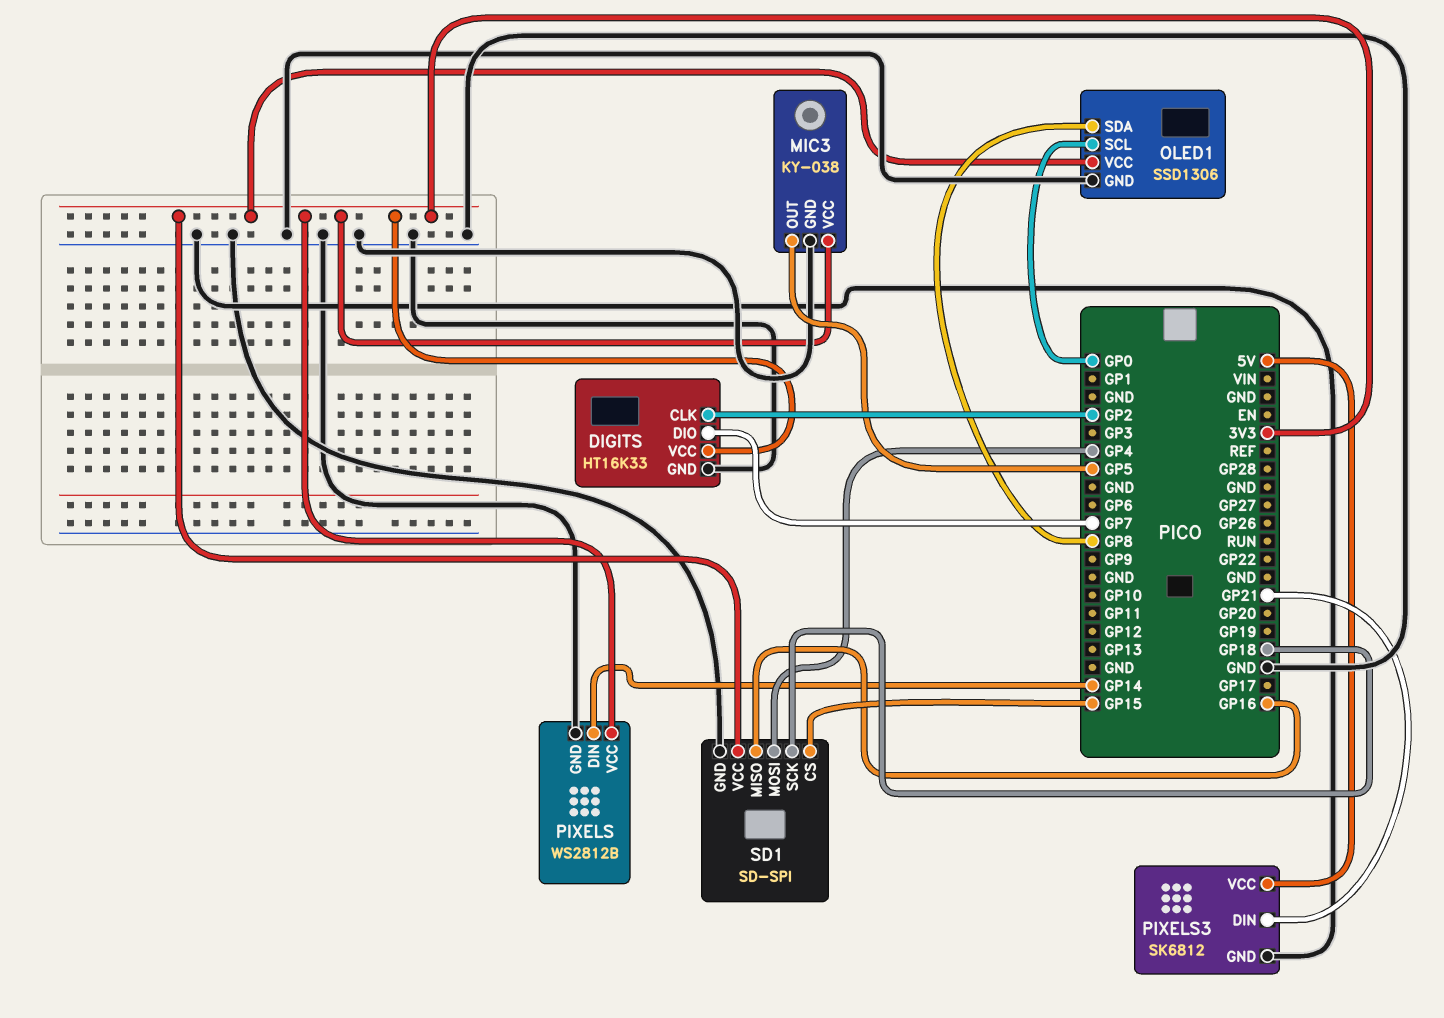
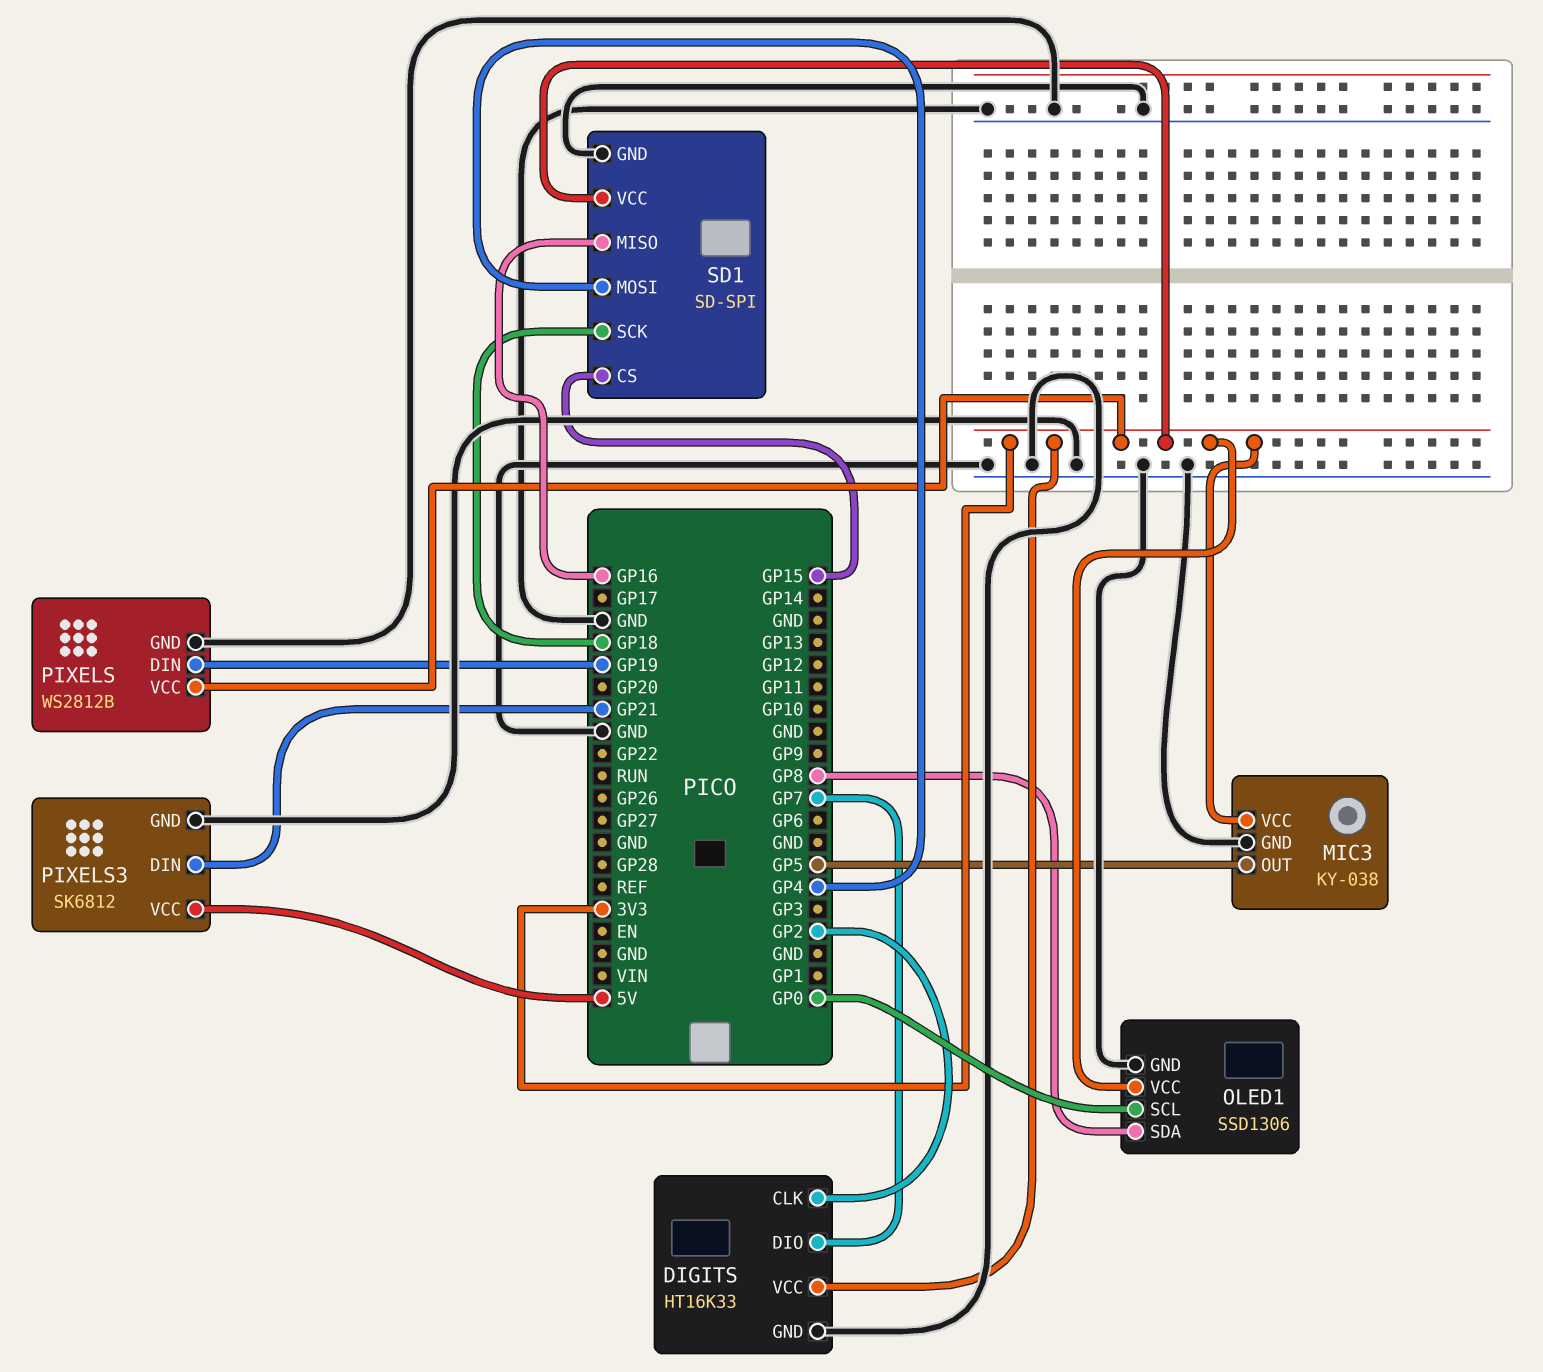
PIXELS pin DIN: GP14 -> GP19

